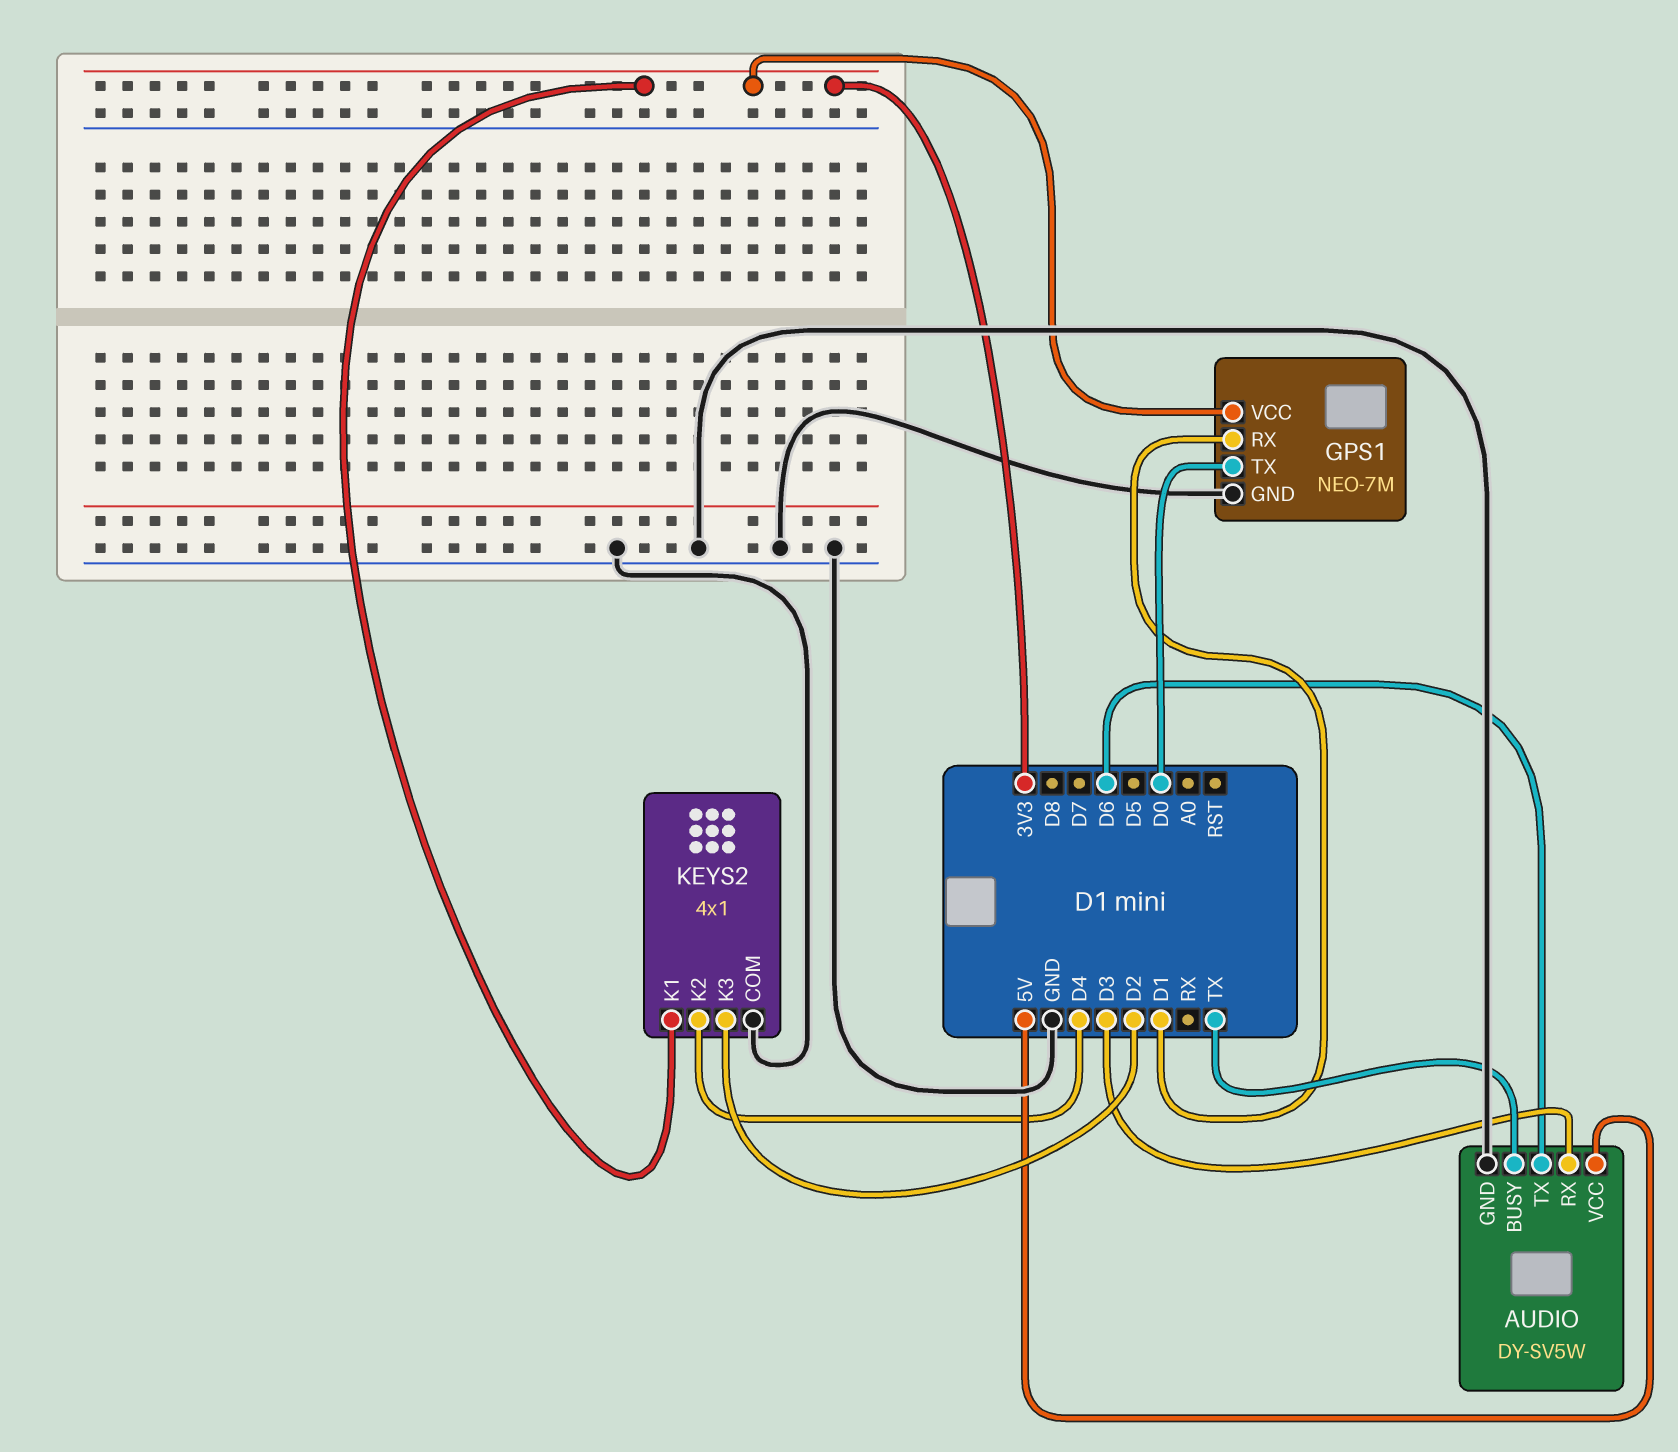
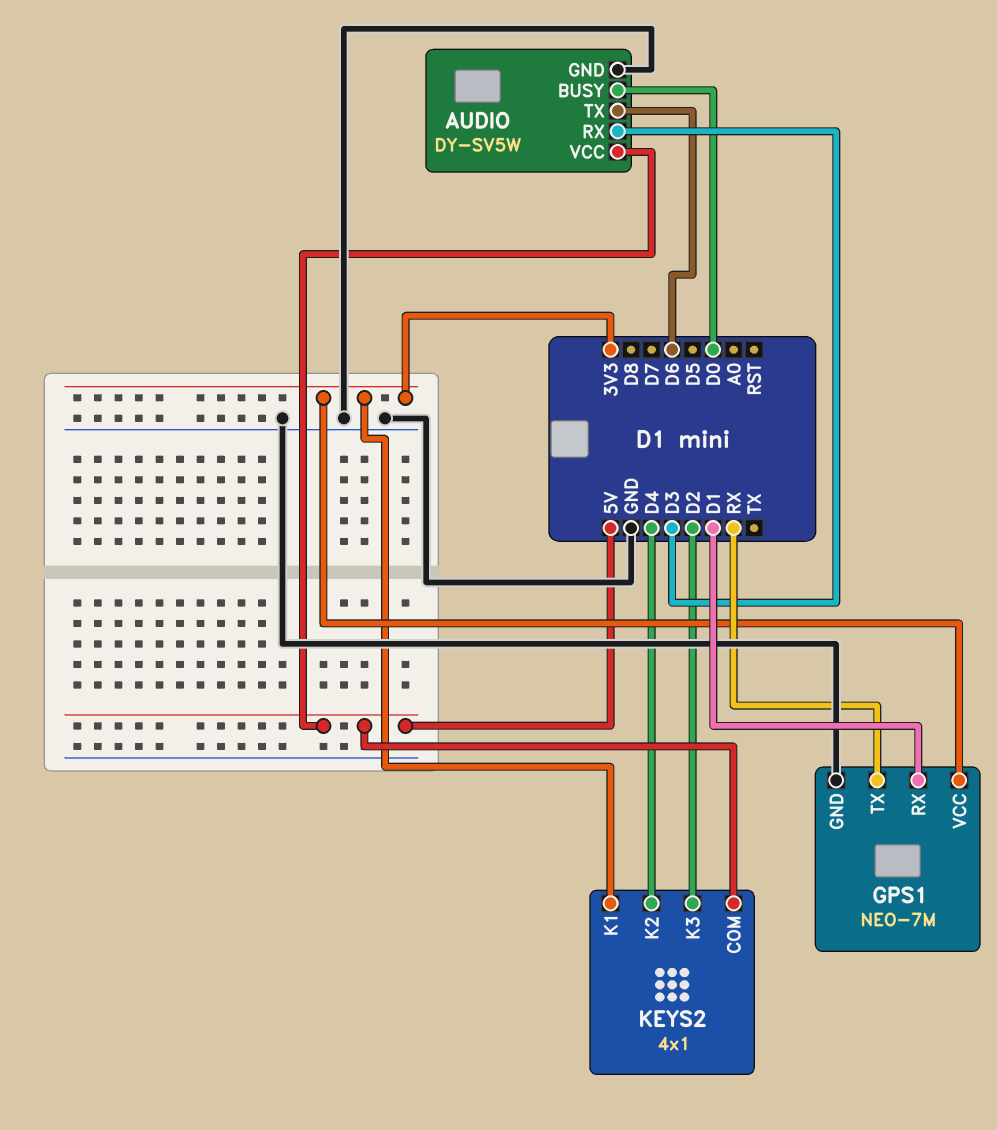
AUDIO pin BUSY: TX -> D0
GPS1 pin TX: D0 -> RX
KEYS2 pin COM: GND -> 5V

